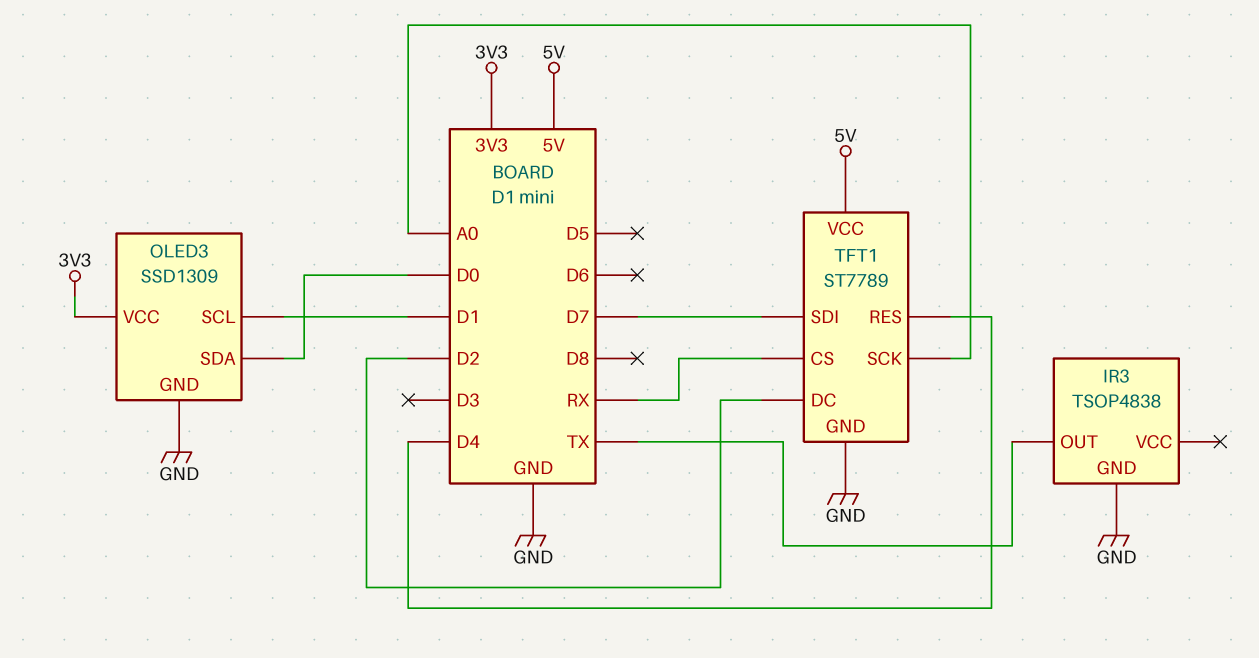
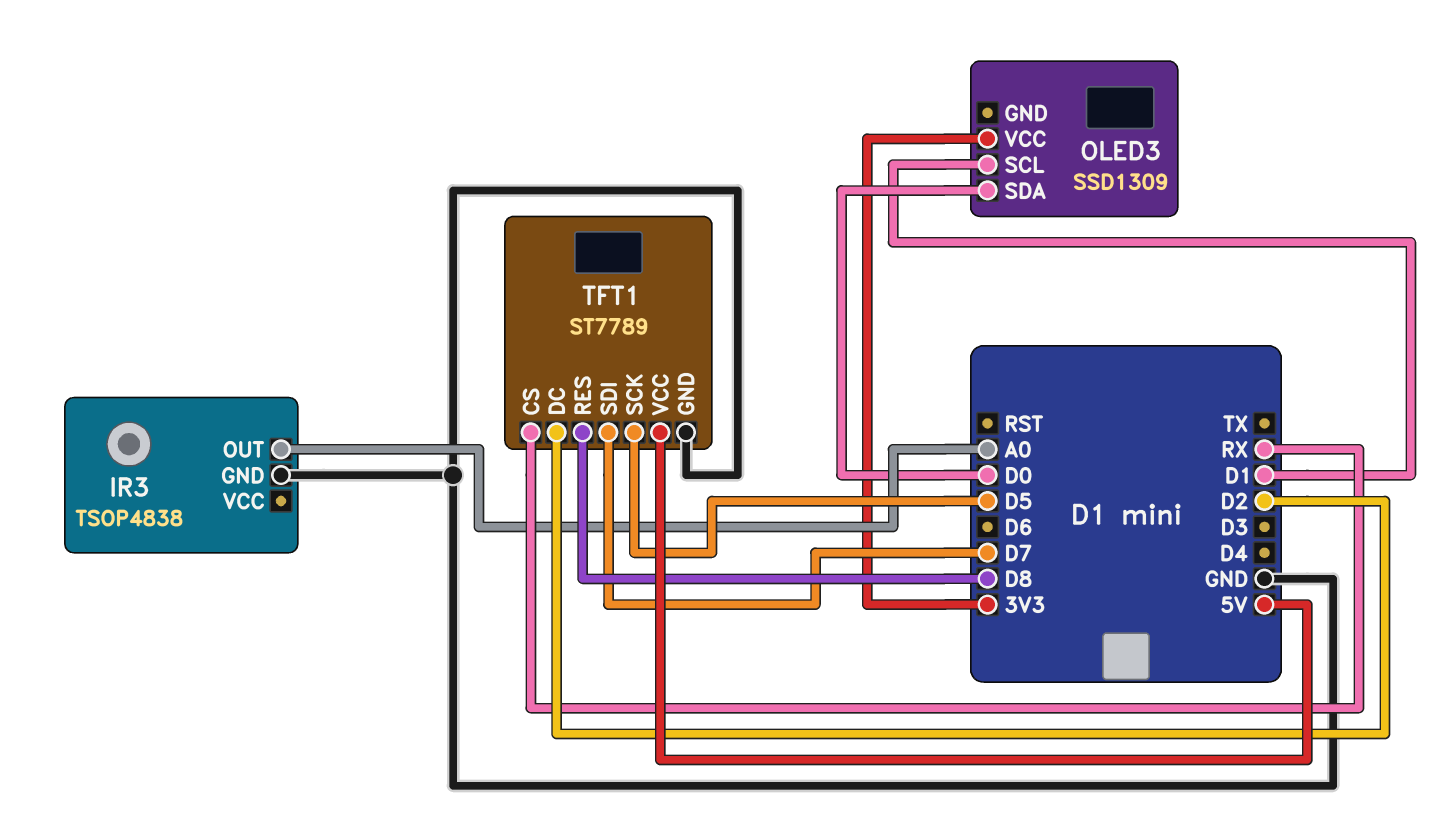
IR3 pin OUT: TX -> A0
OLED3 pin GND: GND -> none
TFT1 pin RES: D4 -> D8
TFT1 pin SCK: A0 -> D5

